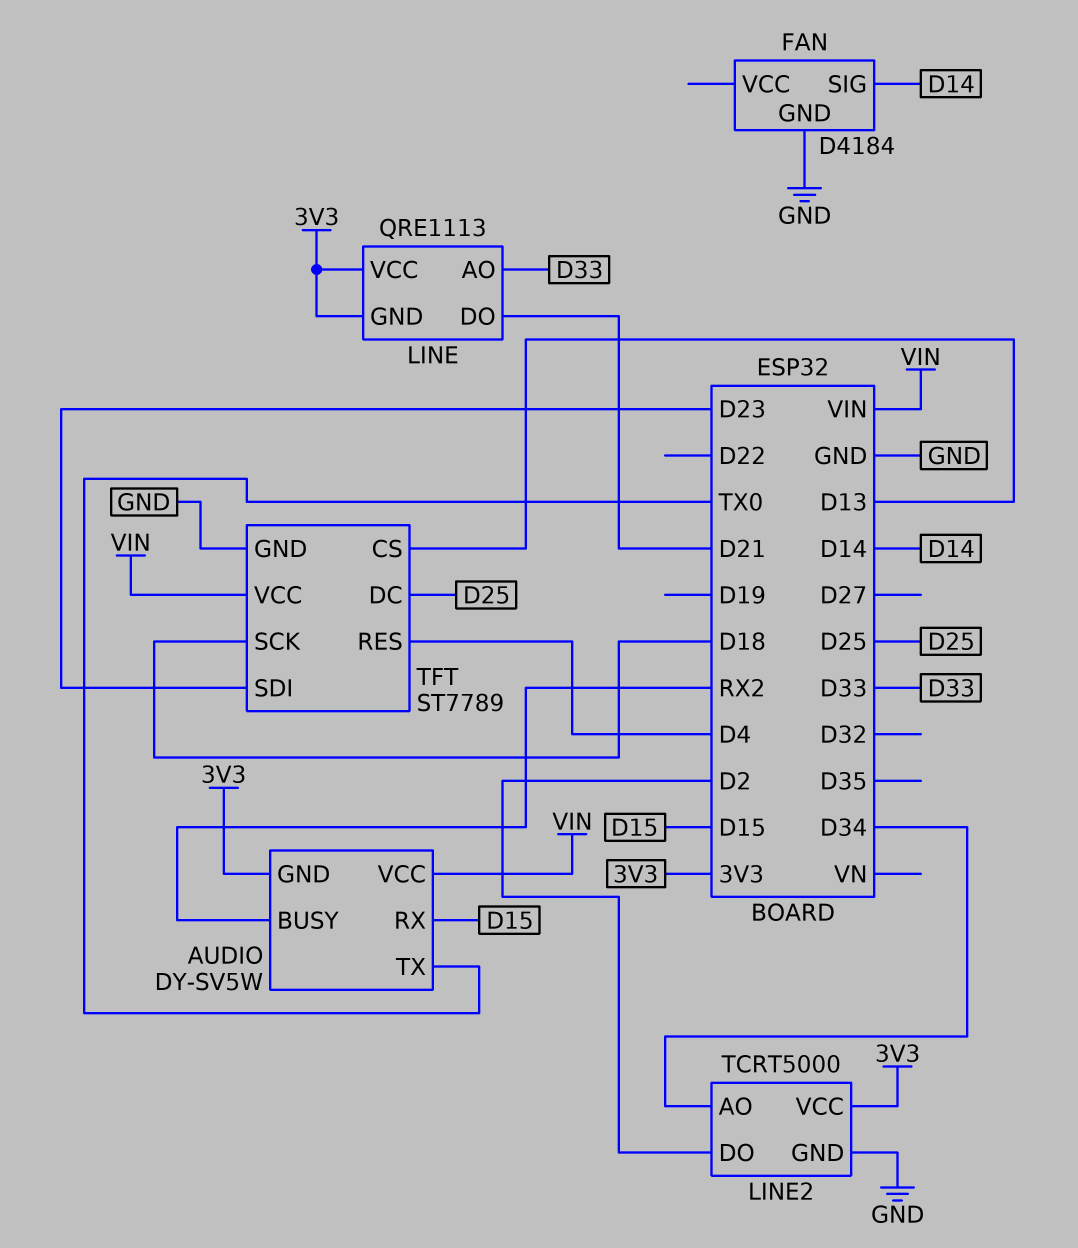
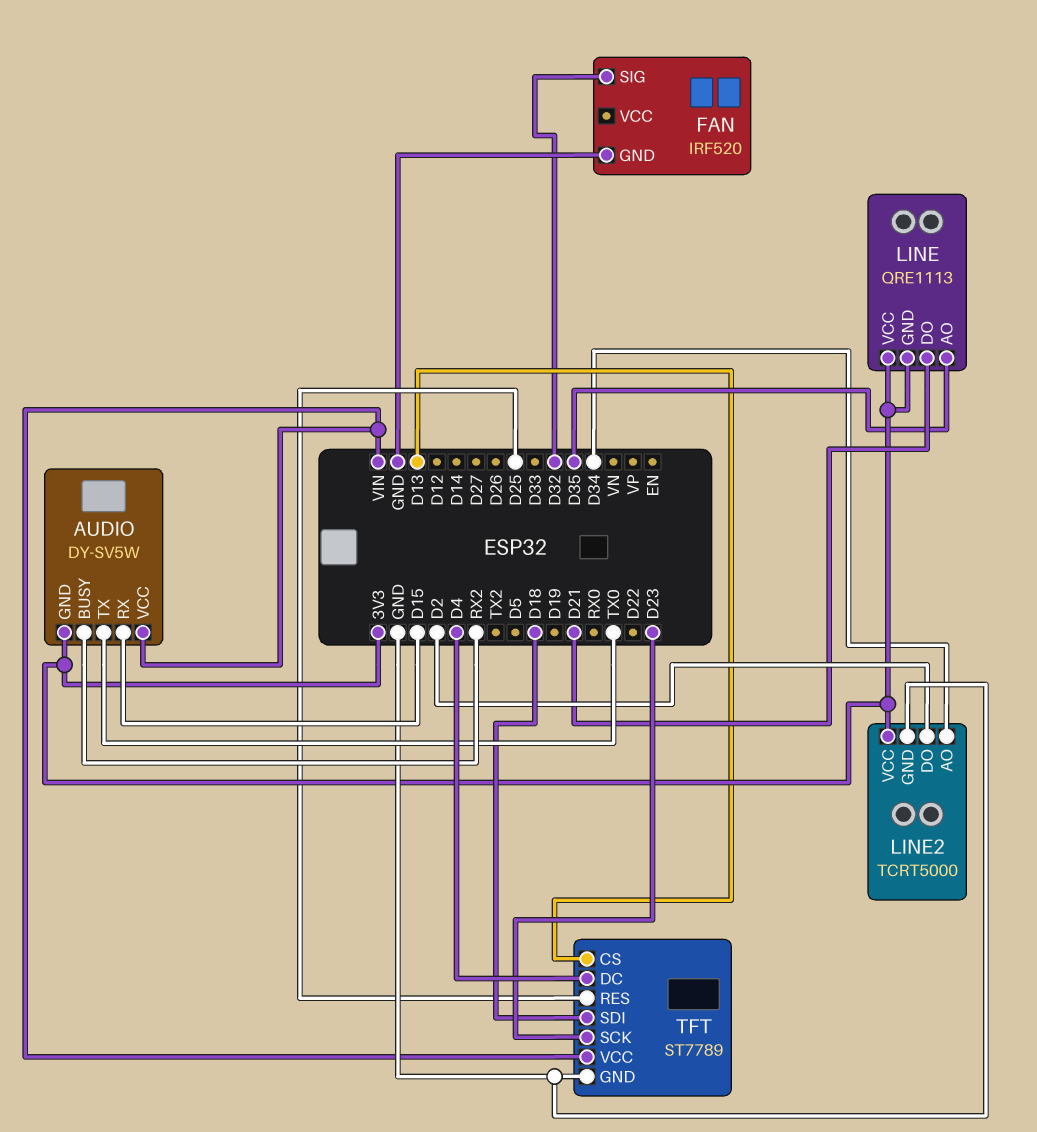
FAN: D4184 -> IRF520
FAN pin SIG: D14 -> D32
LINE pin AO: D33 -> D35
TFT pin DC: D25 -> D4
TFT pin RES: D4 -> D25
TFT pin SCK: D18 -> D23
TFT pin SDI: D23 -> D18

